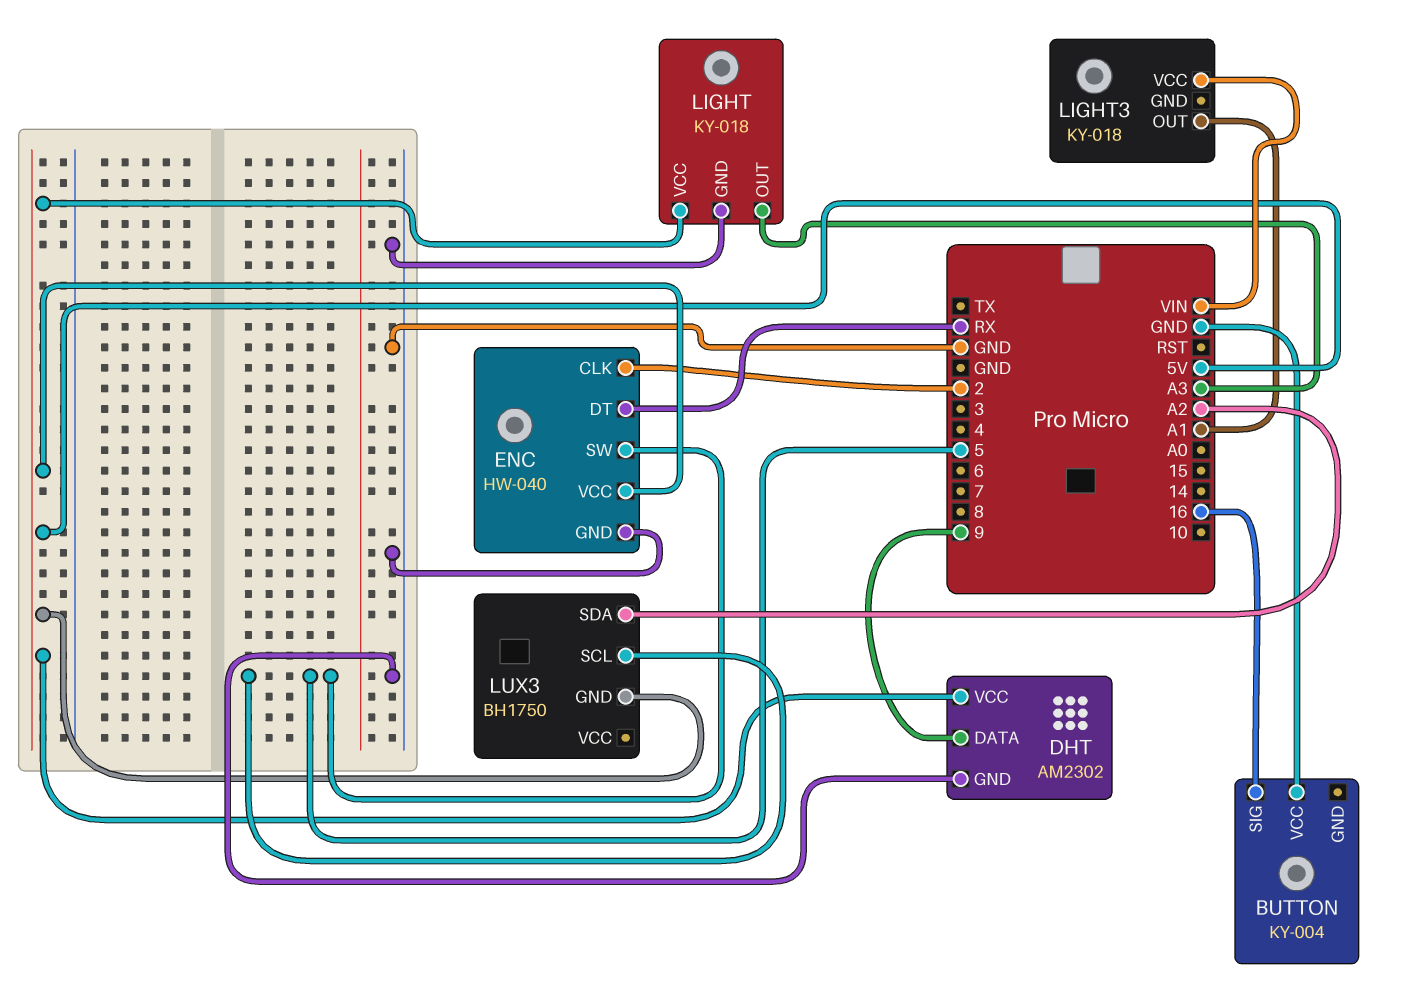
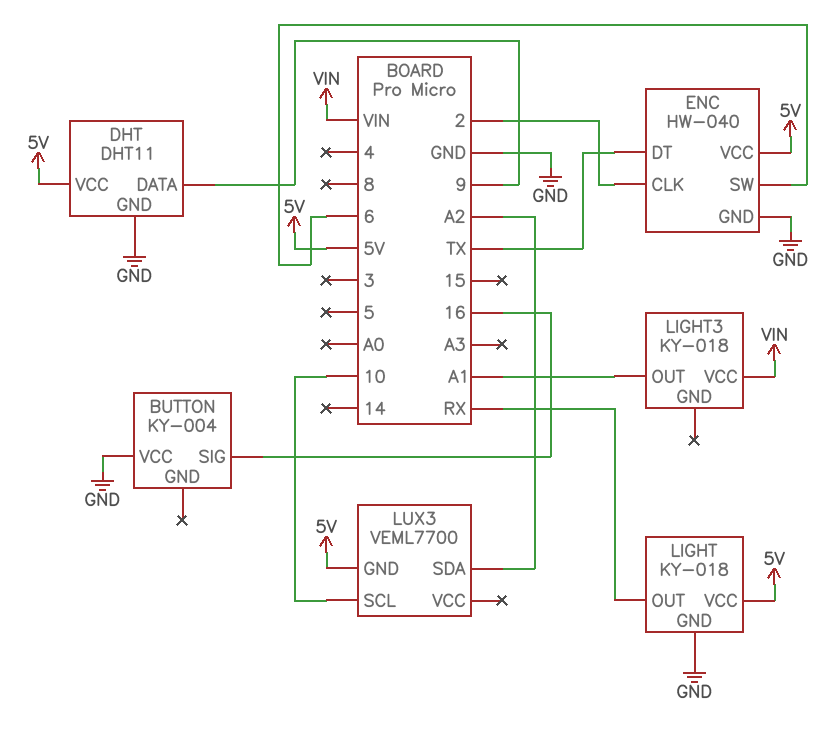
DHT: AM2302 -> DHT11
ENC pin DT: RX -> TX
ENC pin SW: 5 -> 6
LIGHT pin OUT: A3 -> RX
LUX3: BH1750 -> VEML7700
LUX3 pin SCL: 5 -> 10

